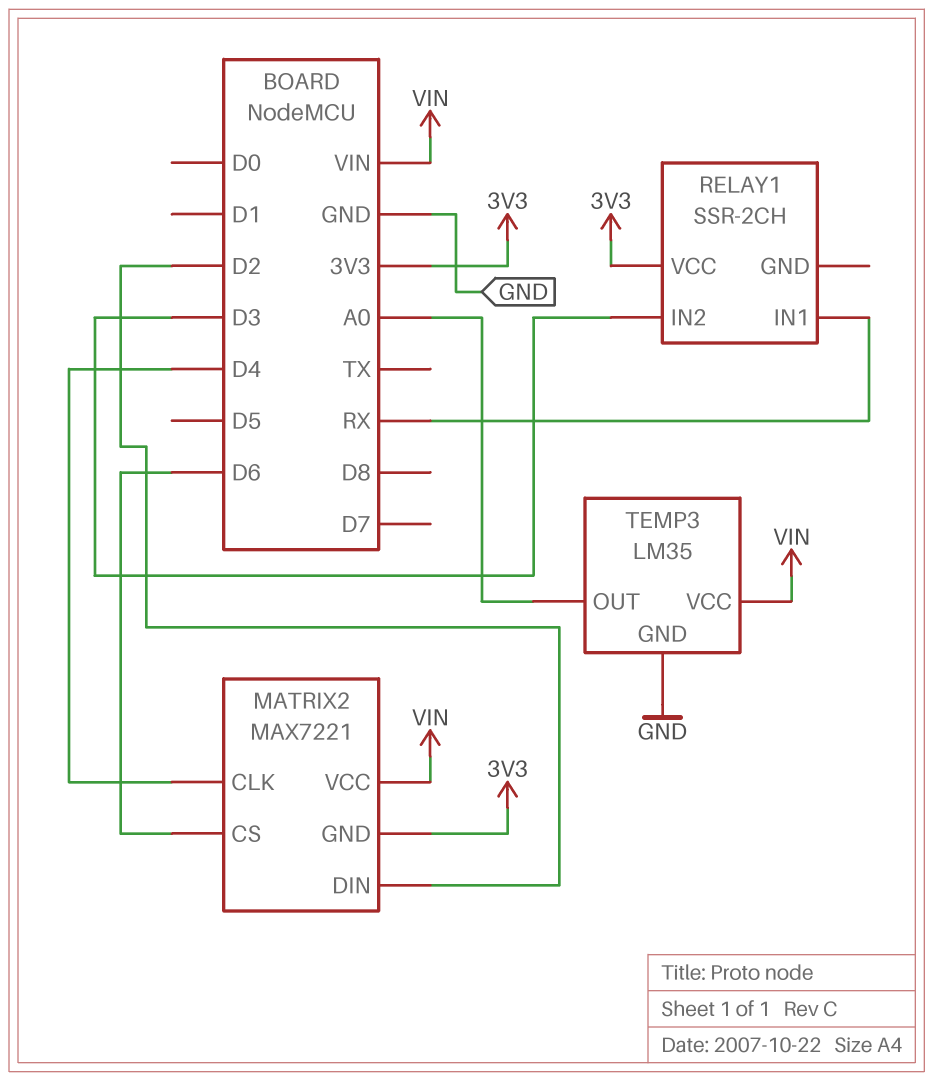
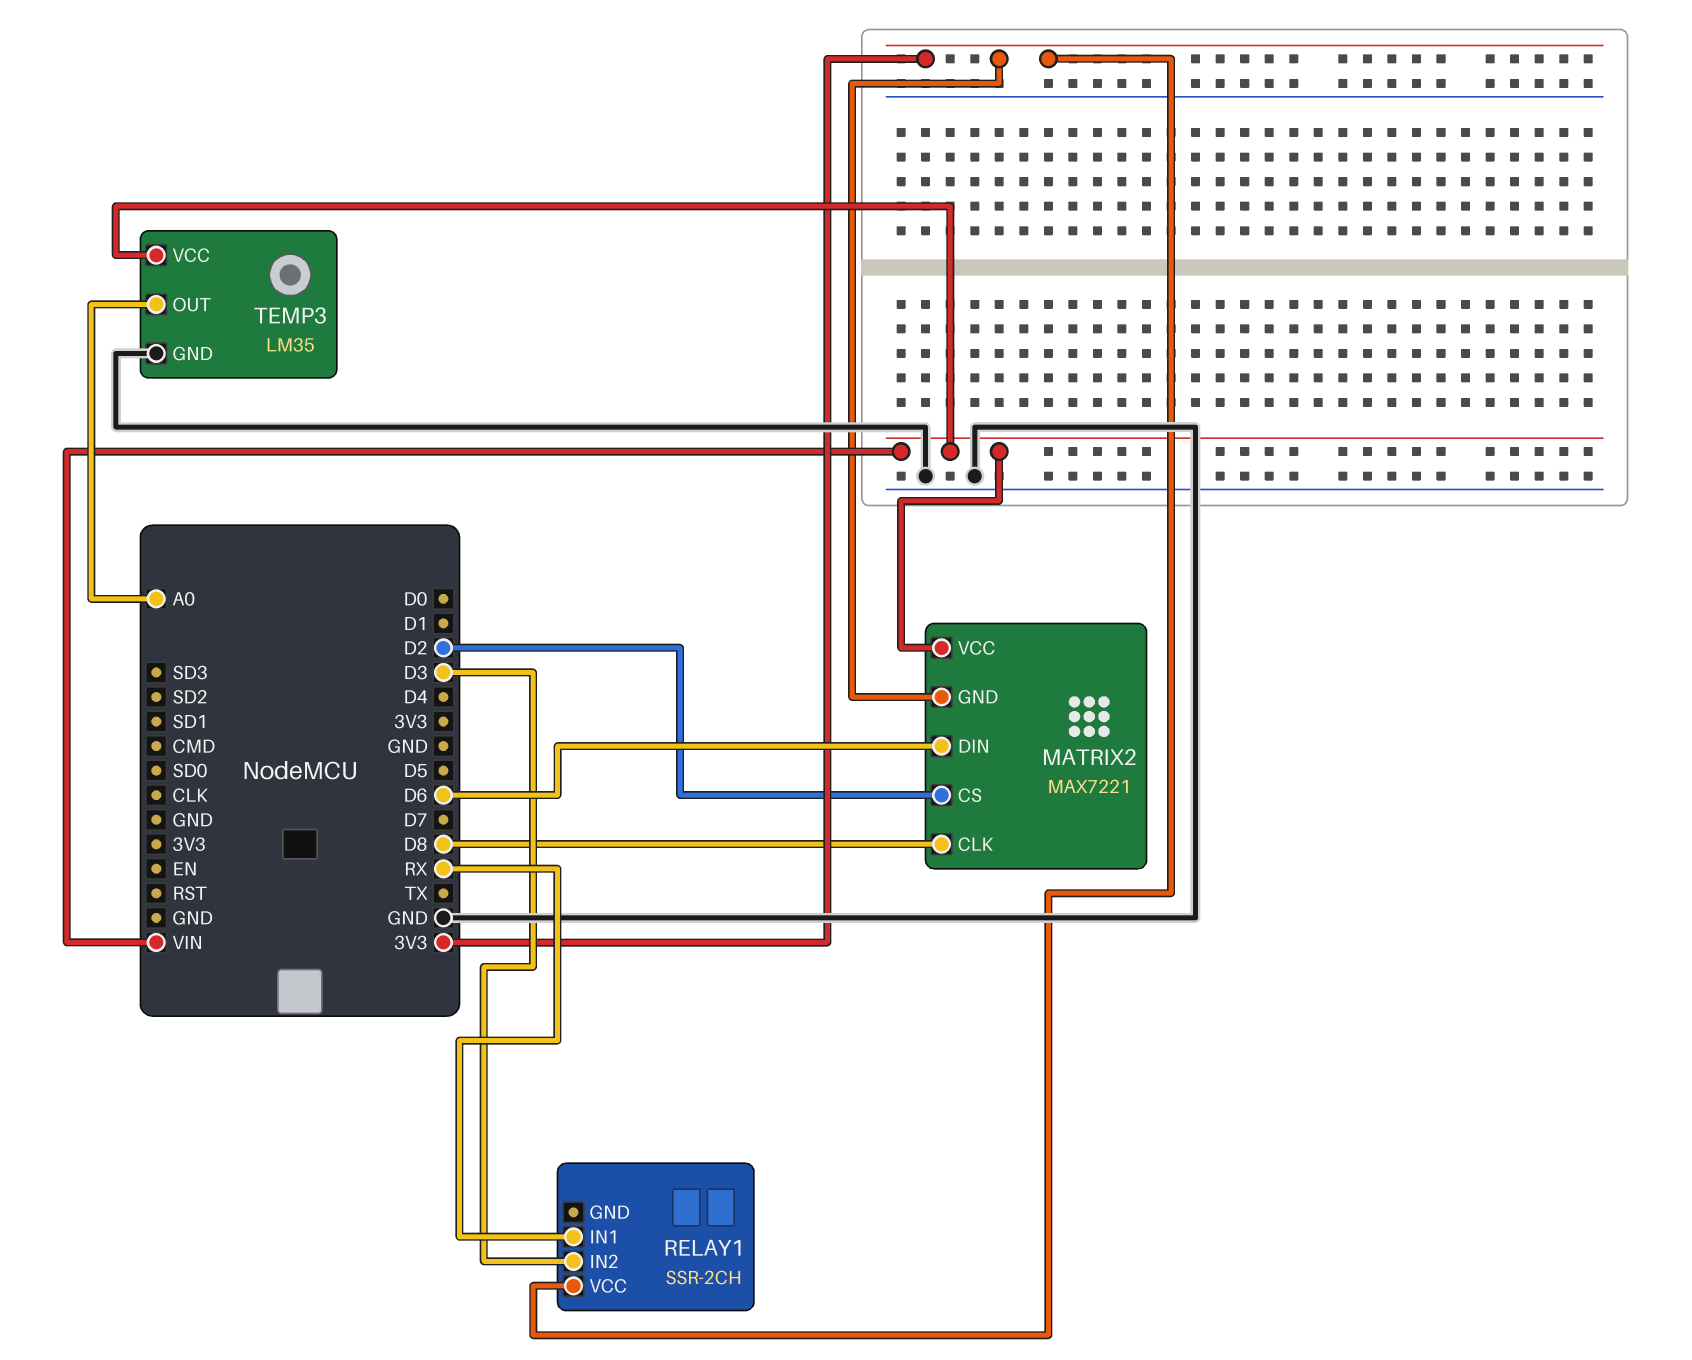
MATRIX2 pin CLK: D4 -> D8
MATRIX2 pin CS: D6 -> D2
MATRIX2 pin DIN: D2 -> D6

